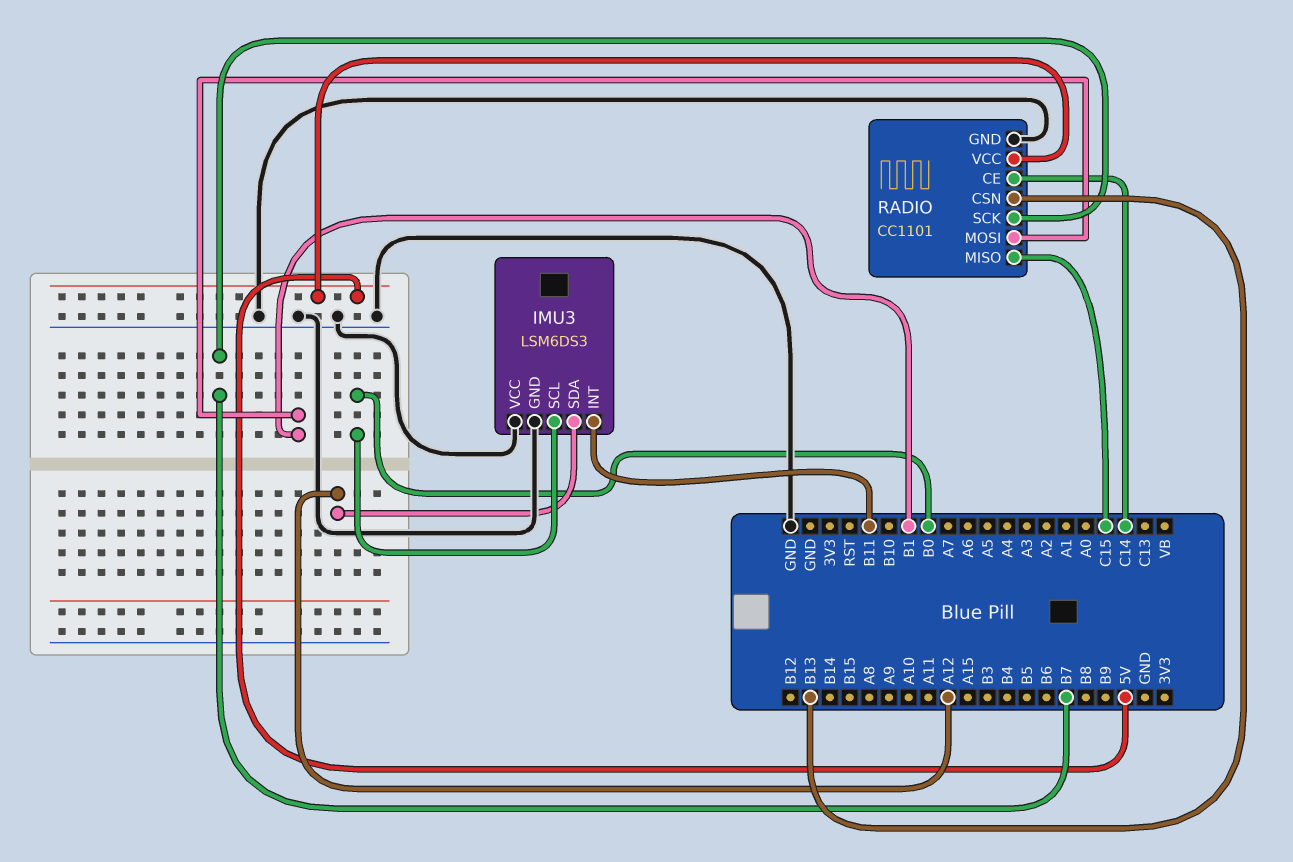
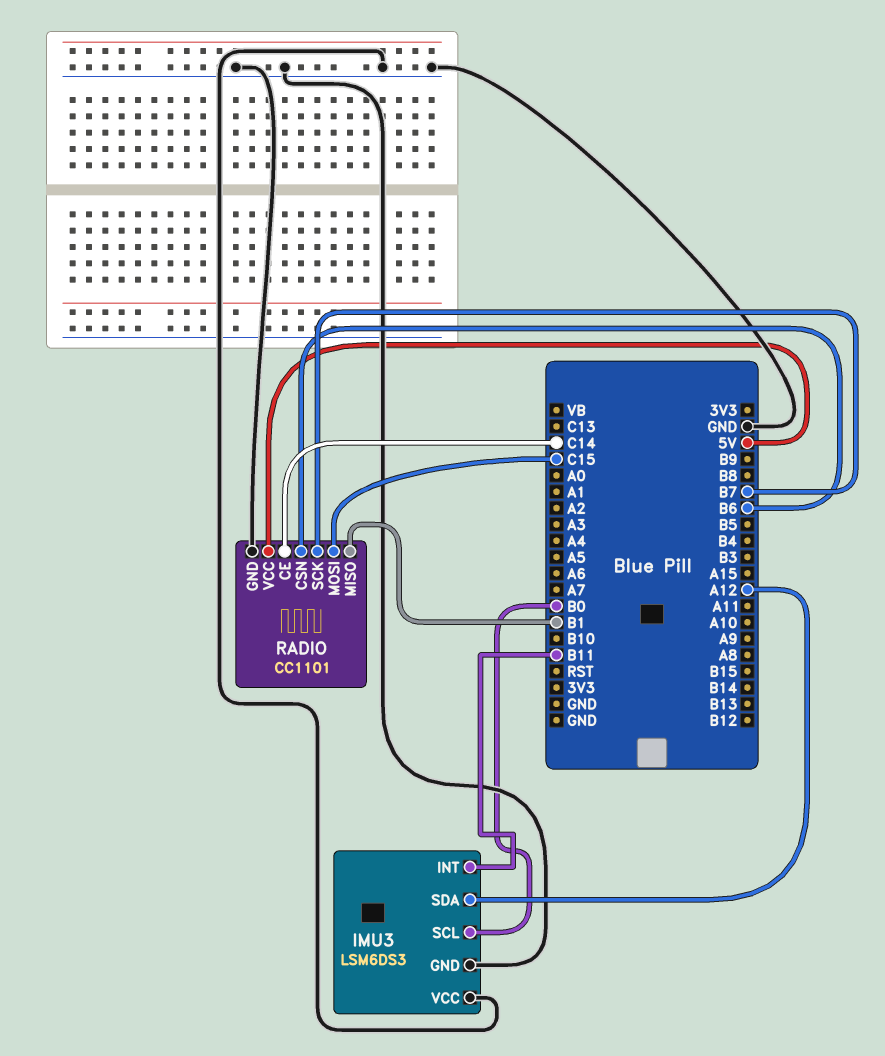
RADIO pin CSN: B13 -> B6
RADIO pin MISO: C15 -> B1
RADIO pin MOSI: B1 -> C15

